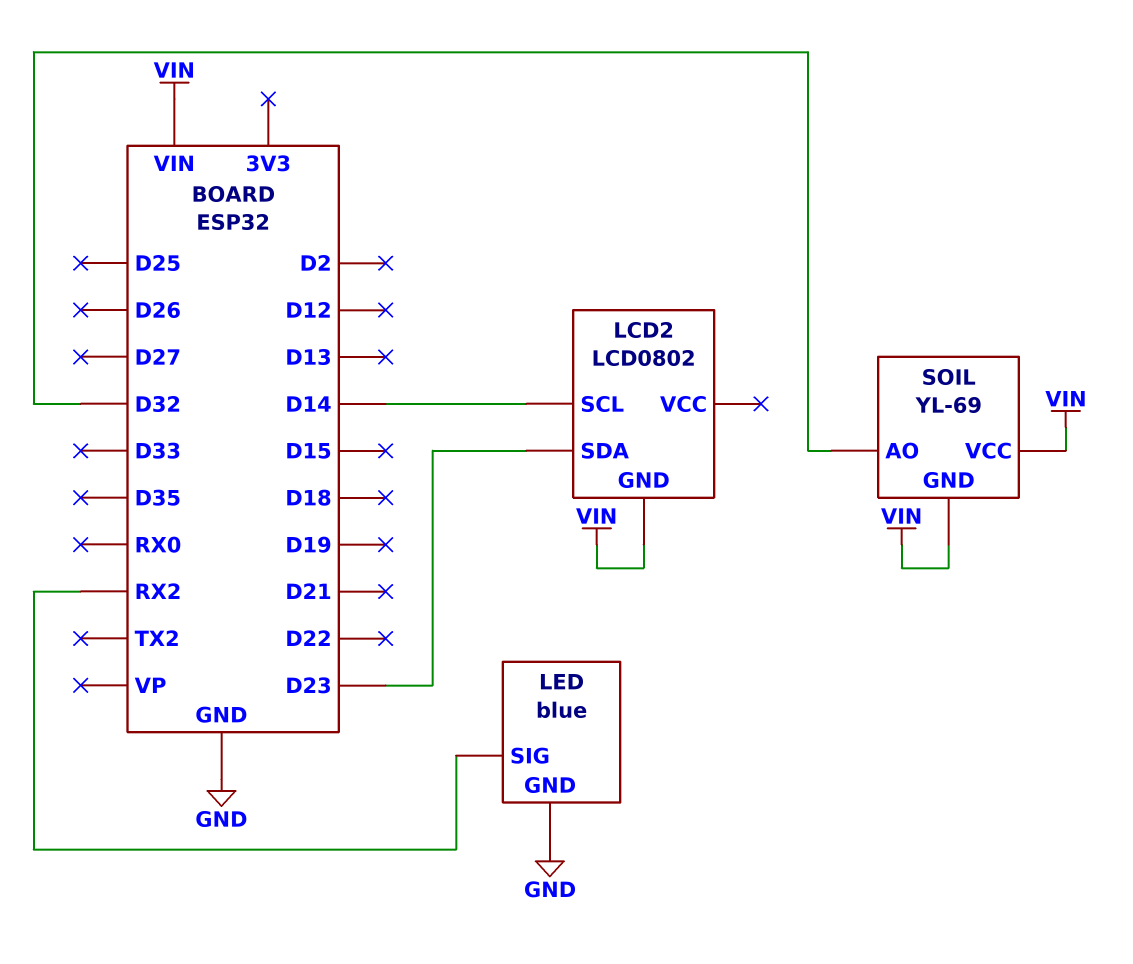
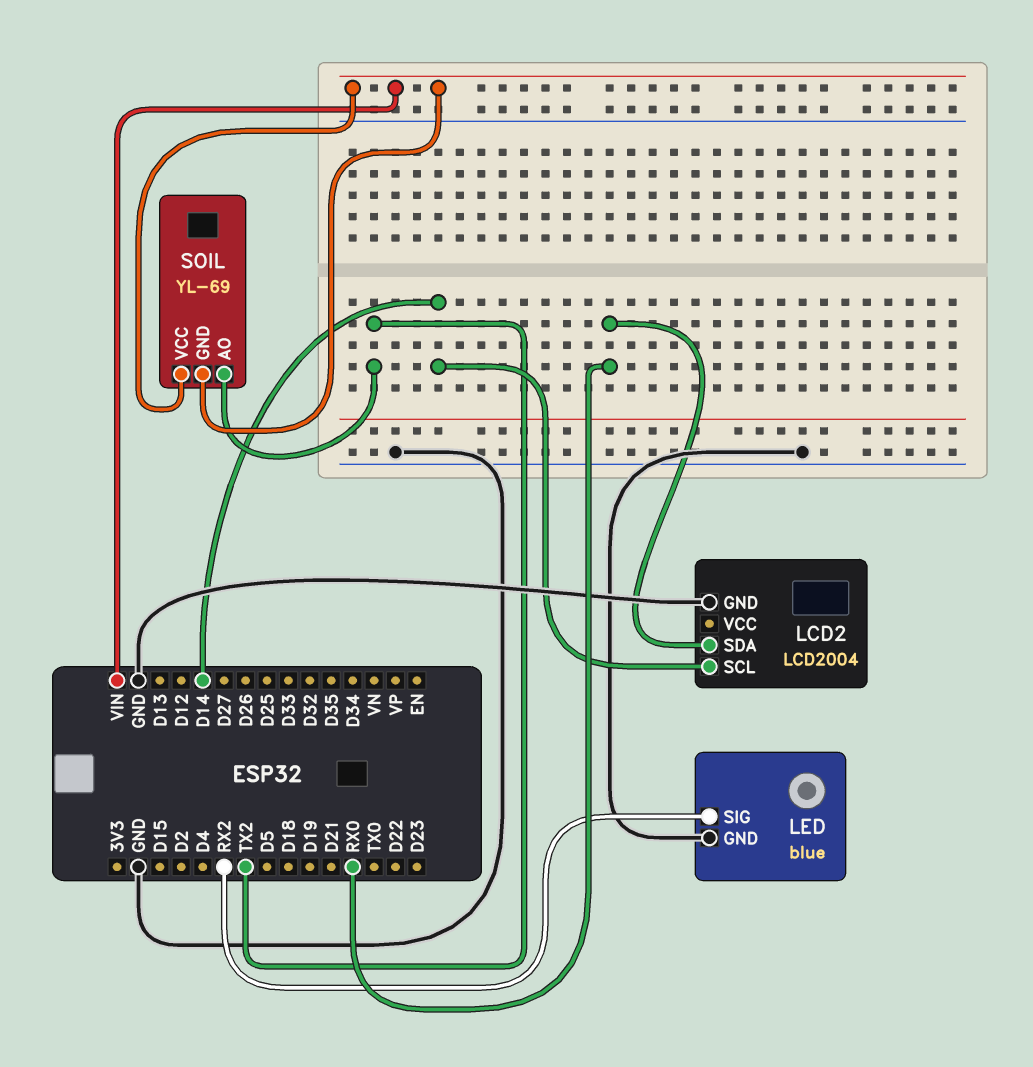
LCD2: LCD0802 -> LCD2004
LCD2 pin GND: VIN -> GND
LCD2 pin SDA: D23 -> RX0
SOIL pin AO: D32 -> TX2

